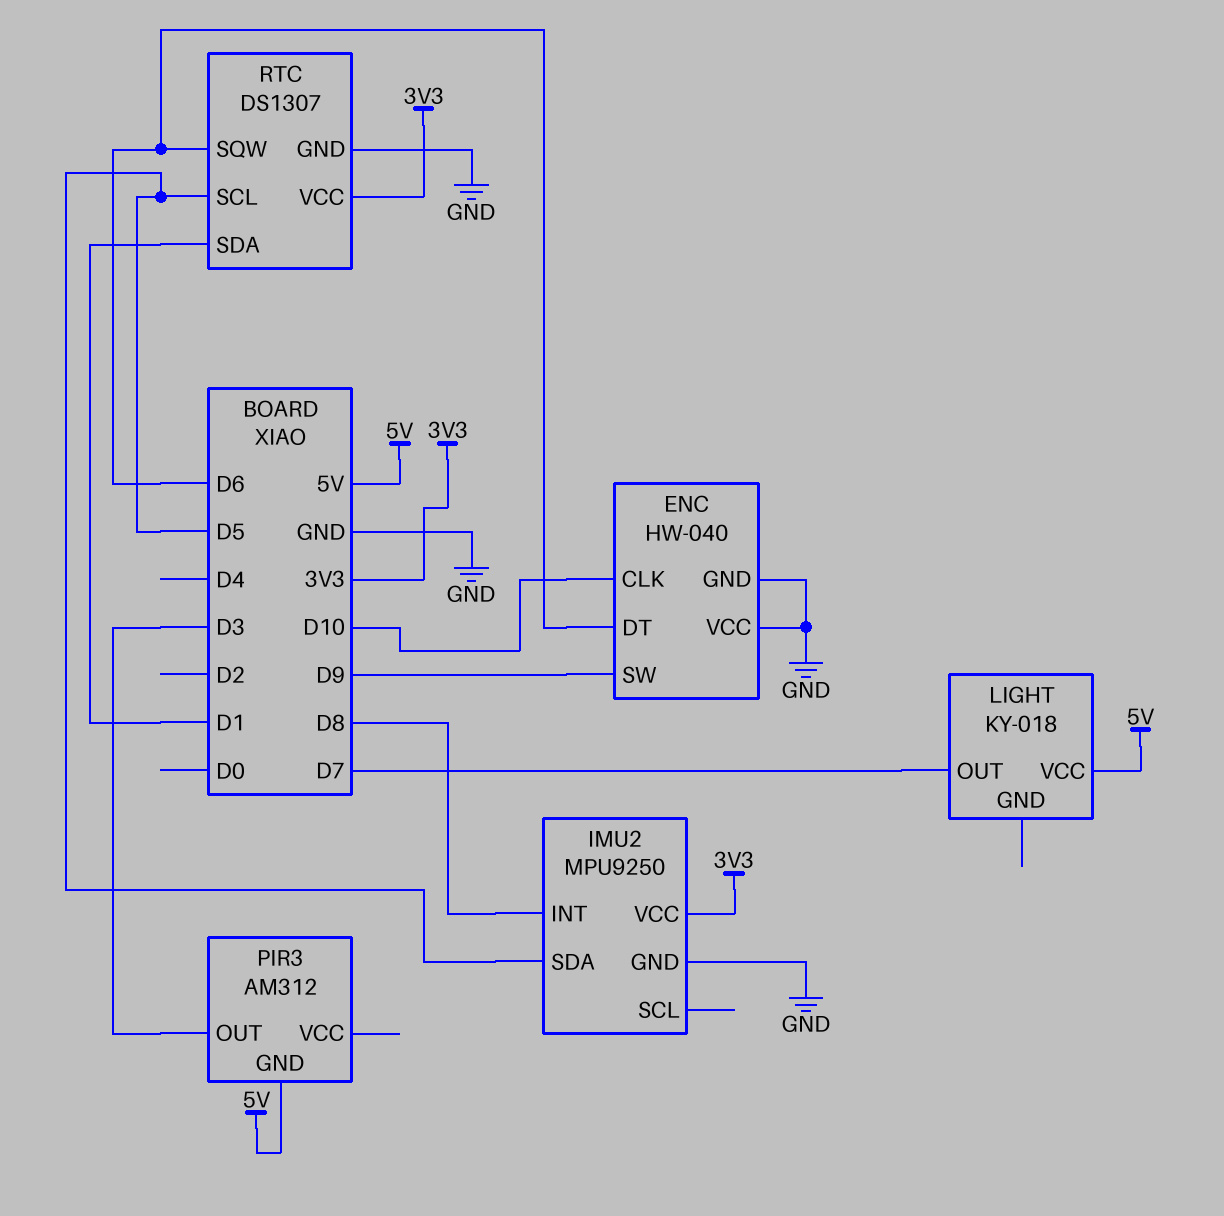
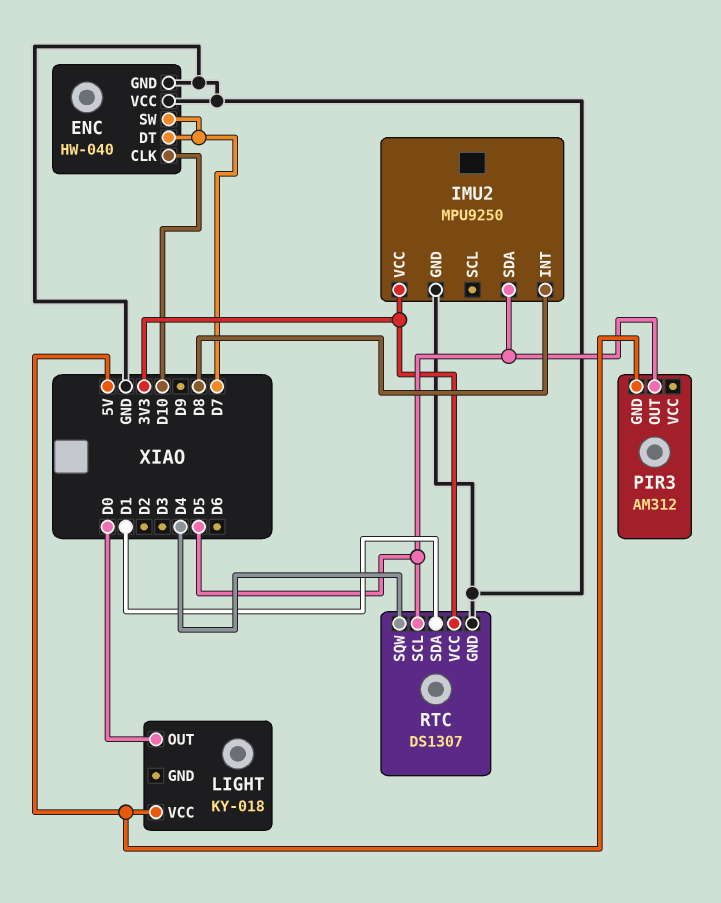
ENC pin DT: D6 -> D7
ENC pin SW: D9 -> D7
LIGHT pin OUT: D7 -> D0
PIR3 pin OUT: D3 -> D5
RTC pin SQW: D6 -> D4

